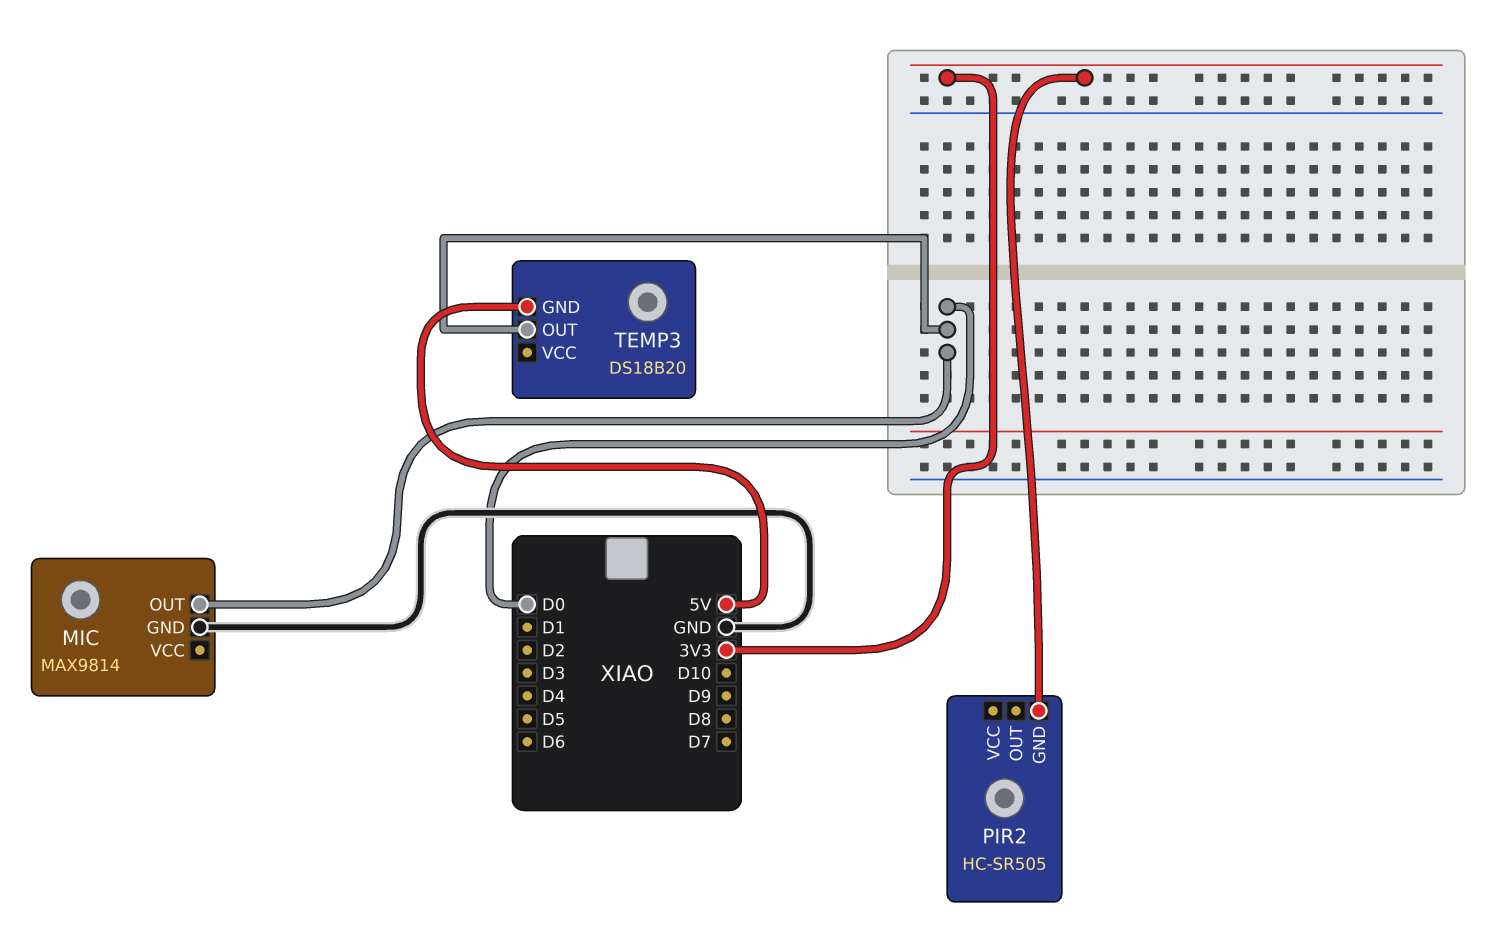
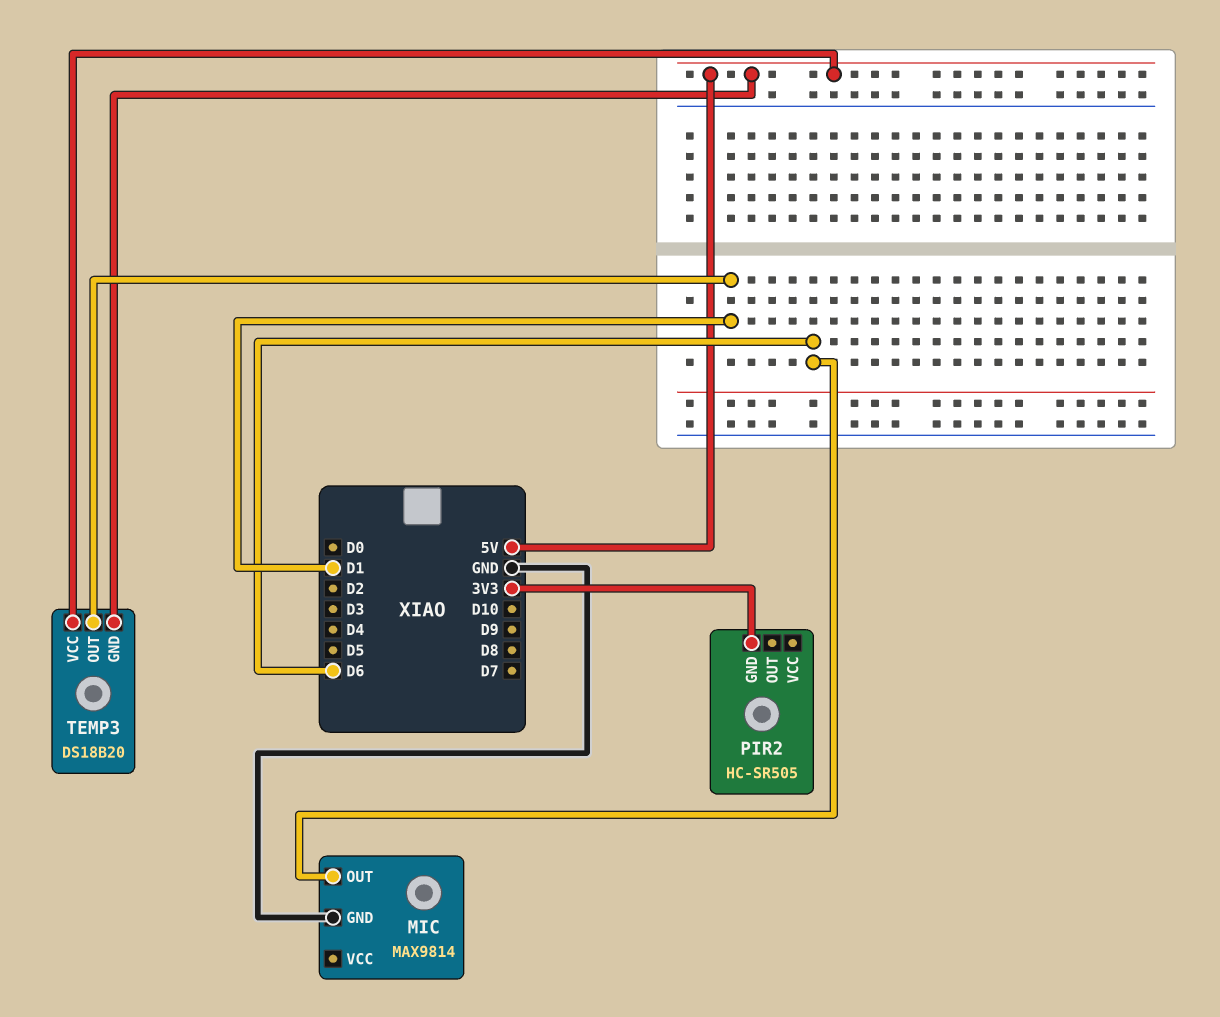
MIC pin OUT: D0 -> D6
TEMP3 pin OUT: D0 -> D1
TEMP3 pin VCC: none -> 5V

